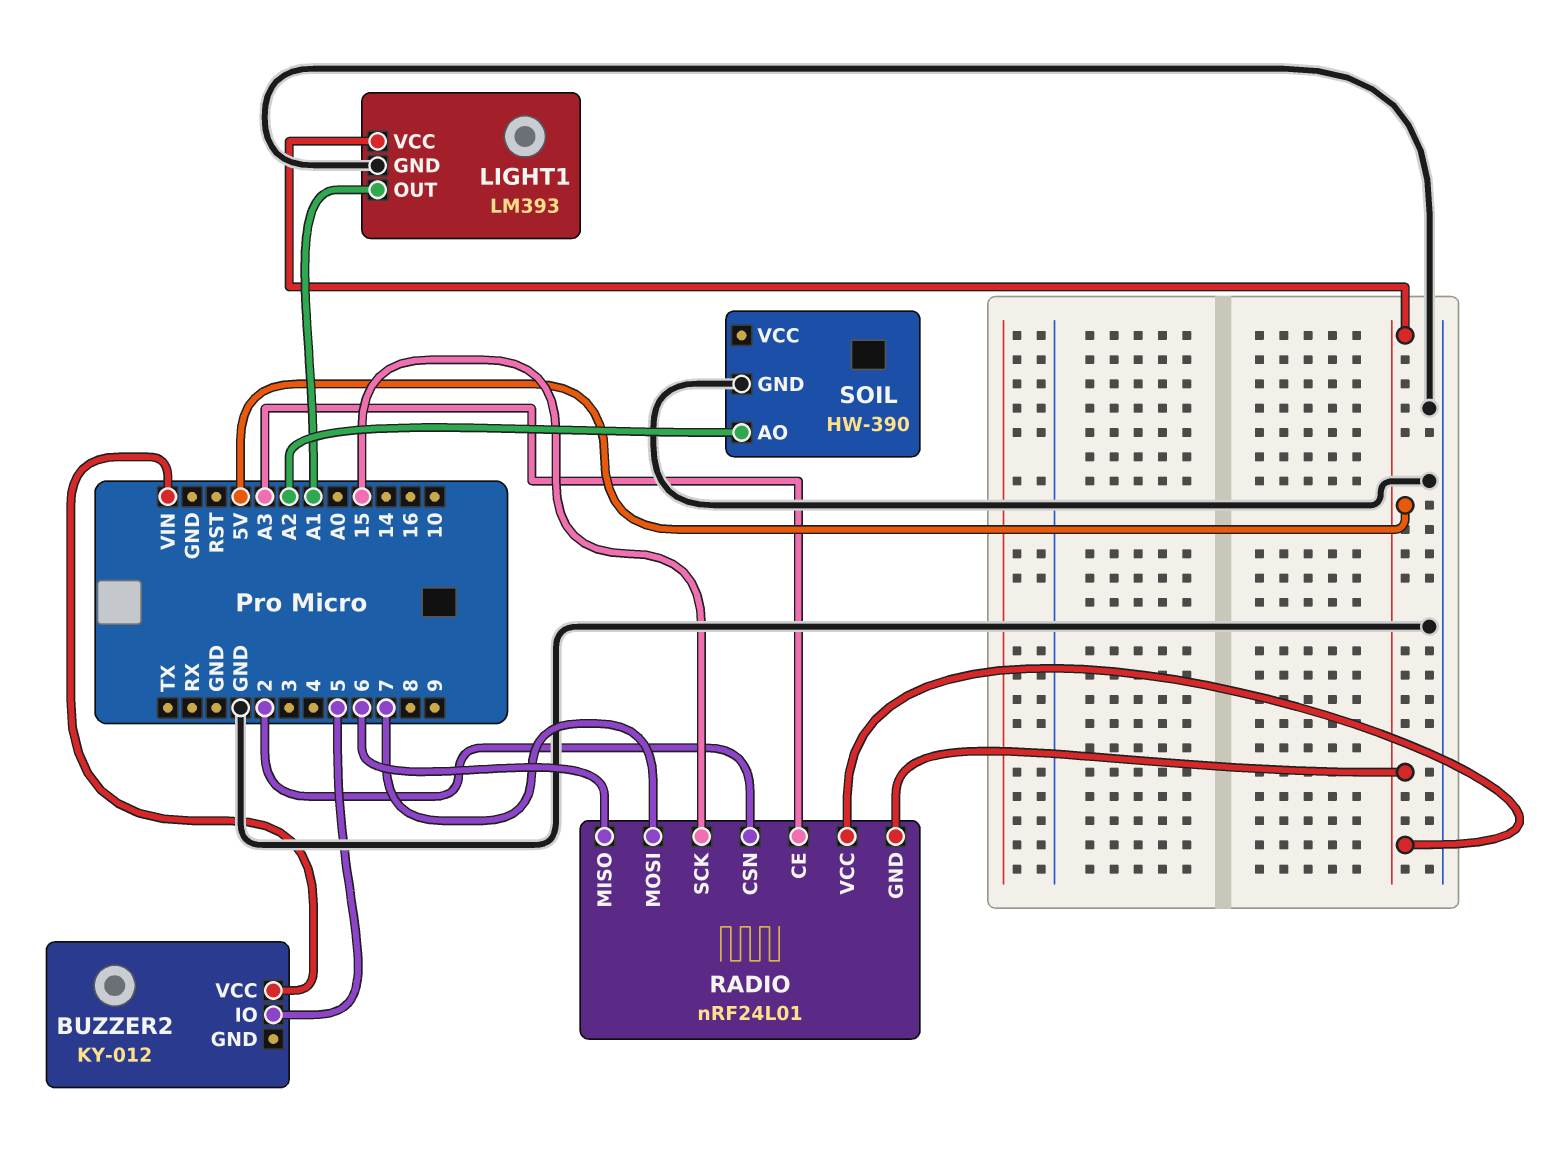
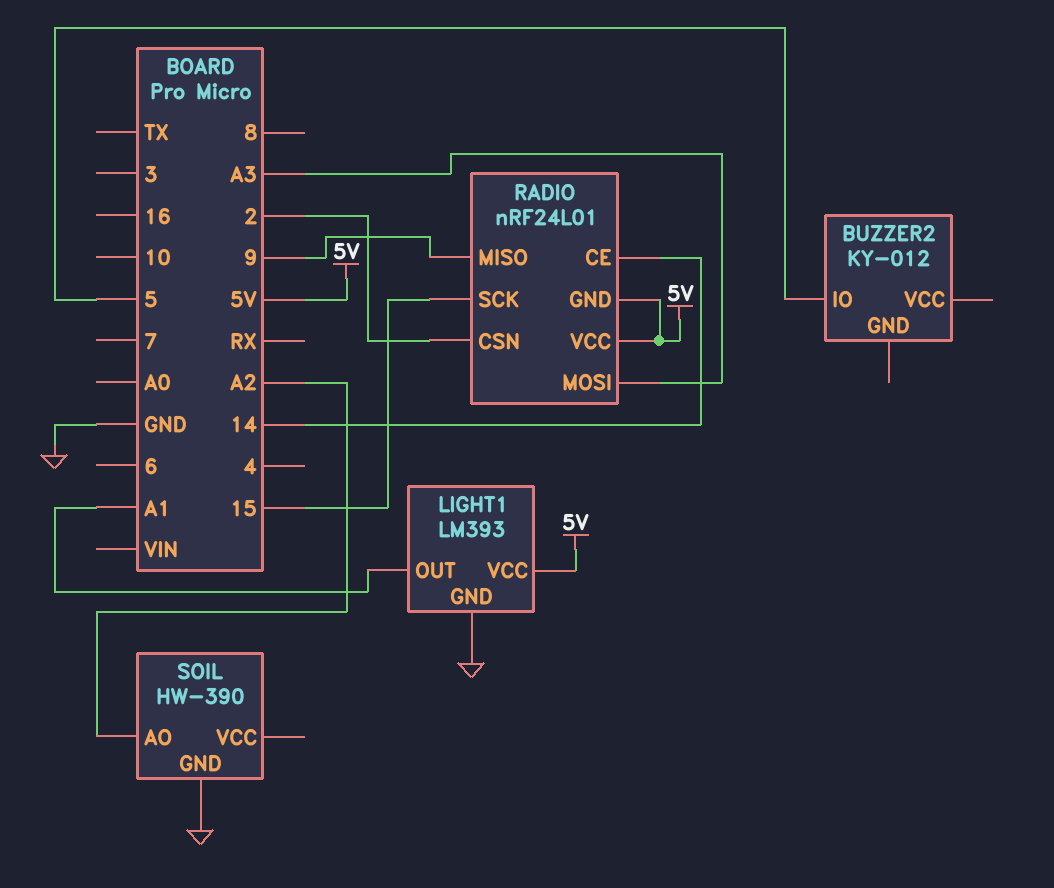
BUZZER2 pin VCC: VIN -> none
RADIO pin CE: A3 -> 14
RADIO pin MISO: 6 -> 9
RADIO pin MOSI: 7 -> A3

